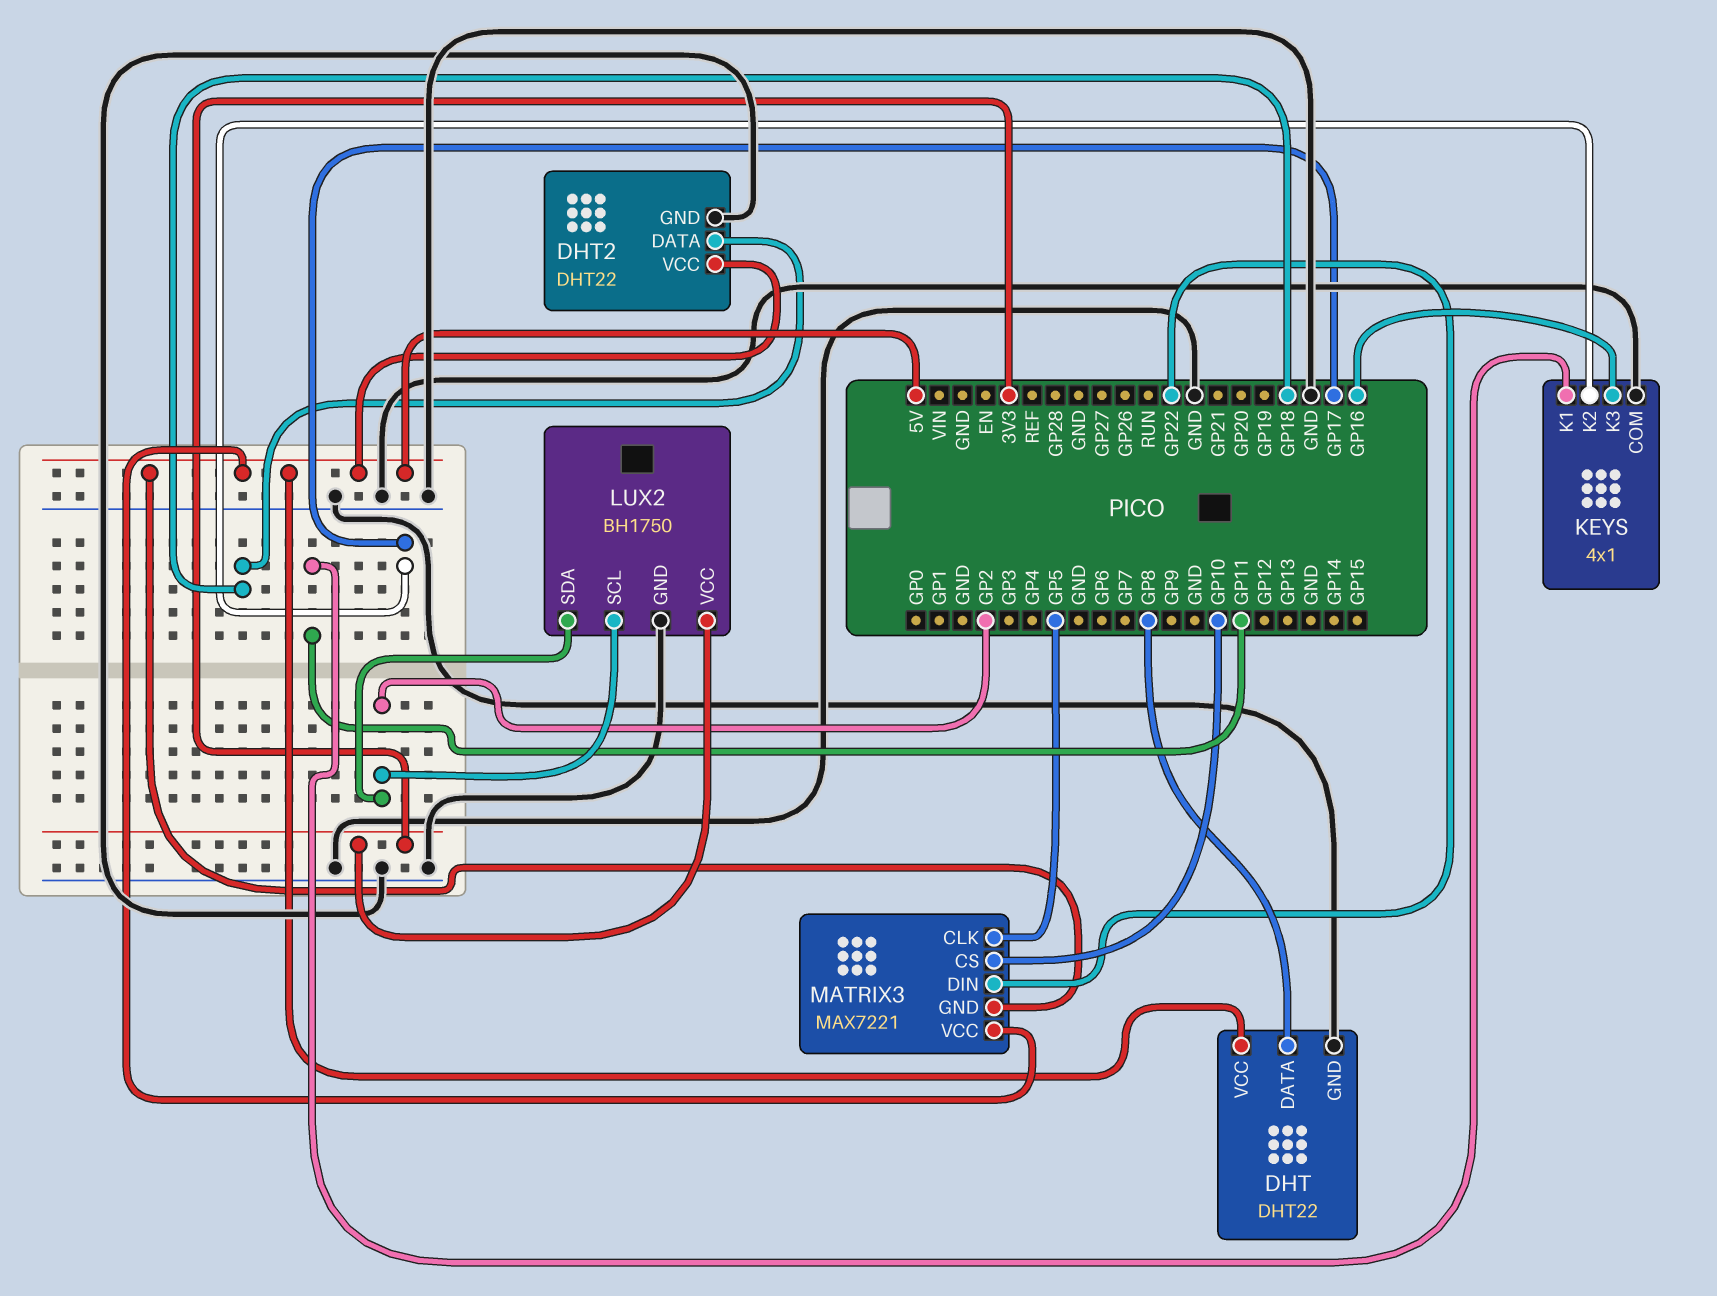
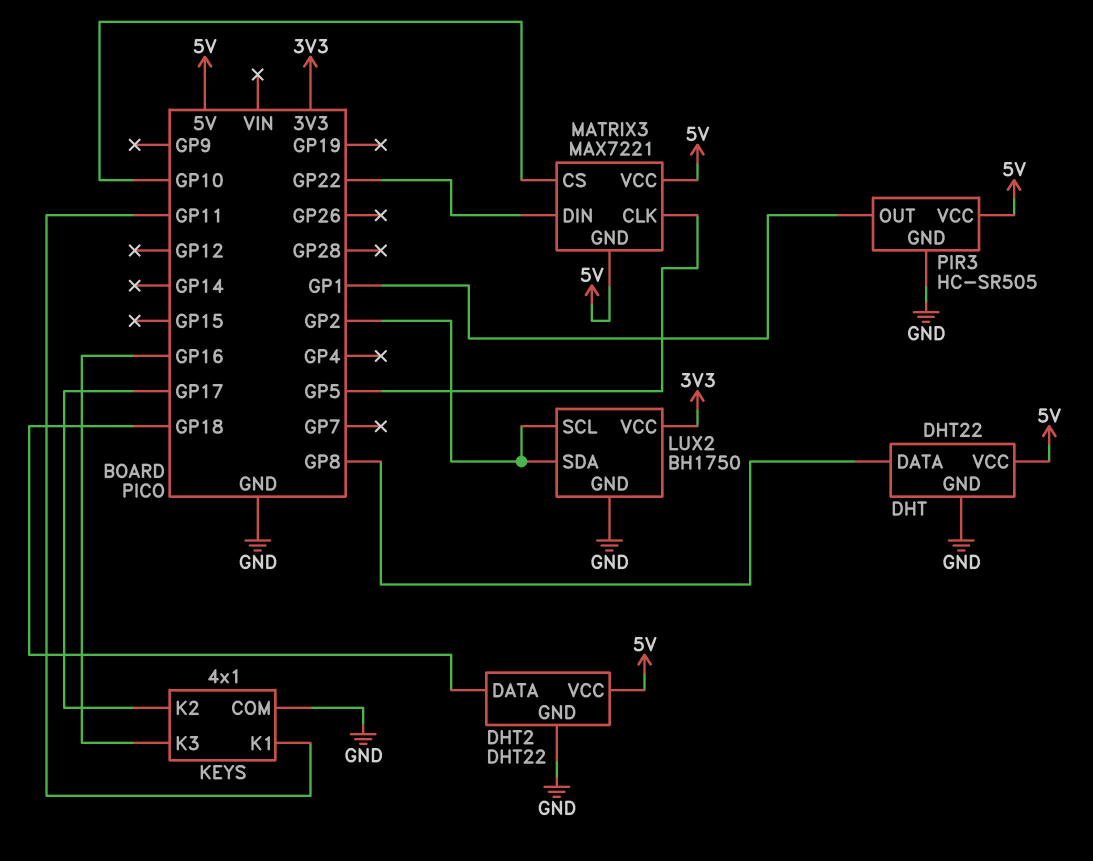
PIR3: none -> HC-SR505
PIR3 pin GND: none -> GND
PIR3 pin OUT: none -> GP1
PIR3 pin VCC: none -> 5V

